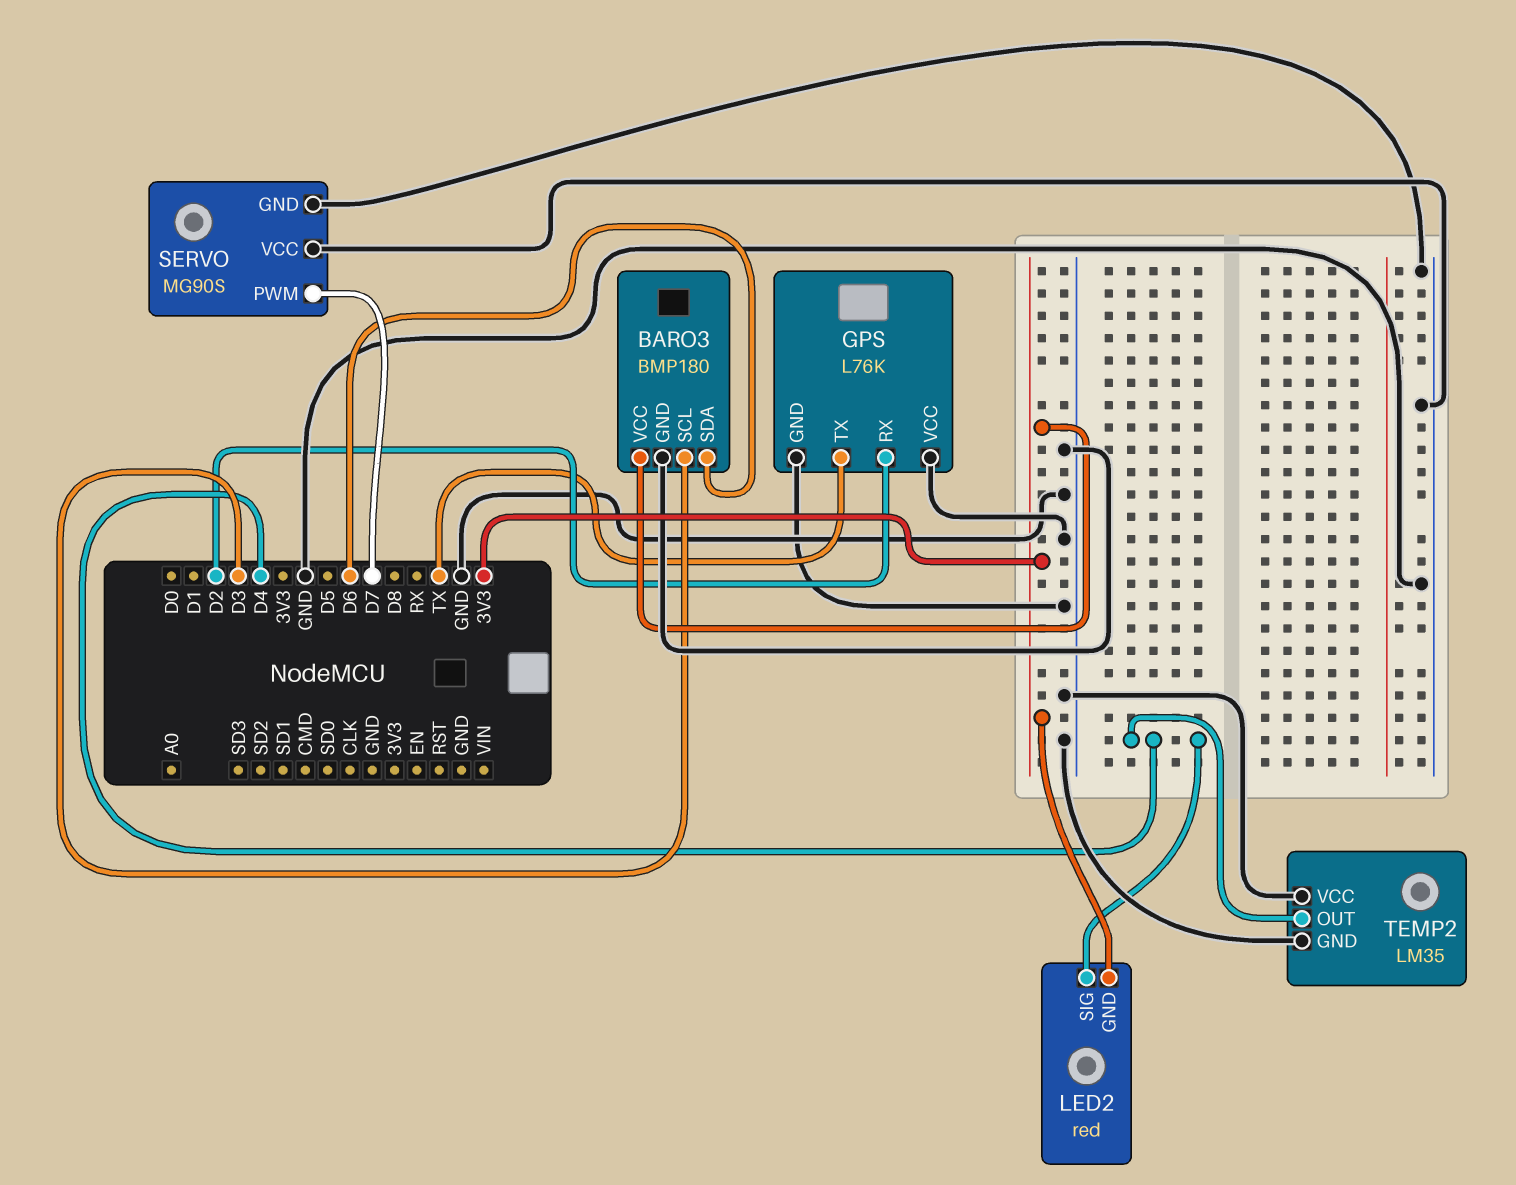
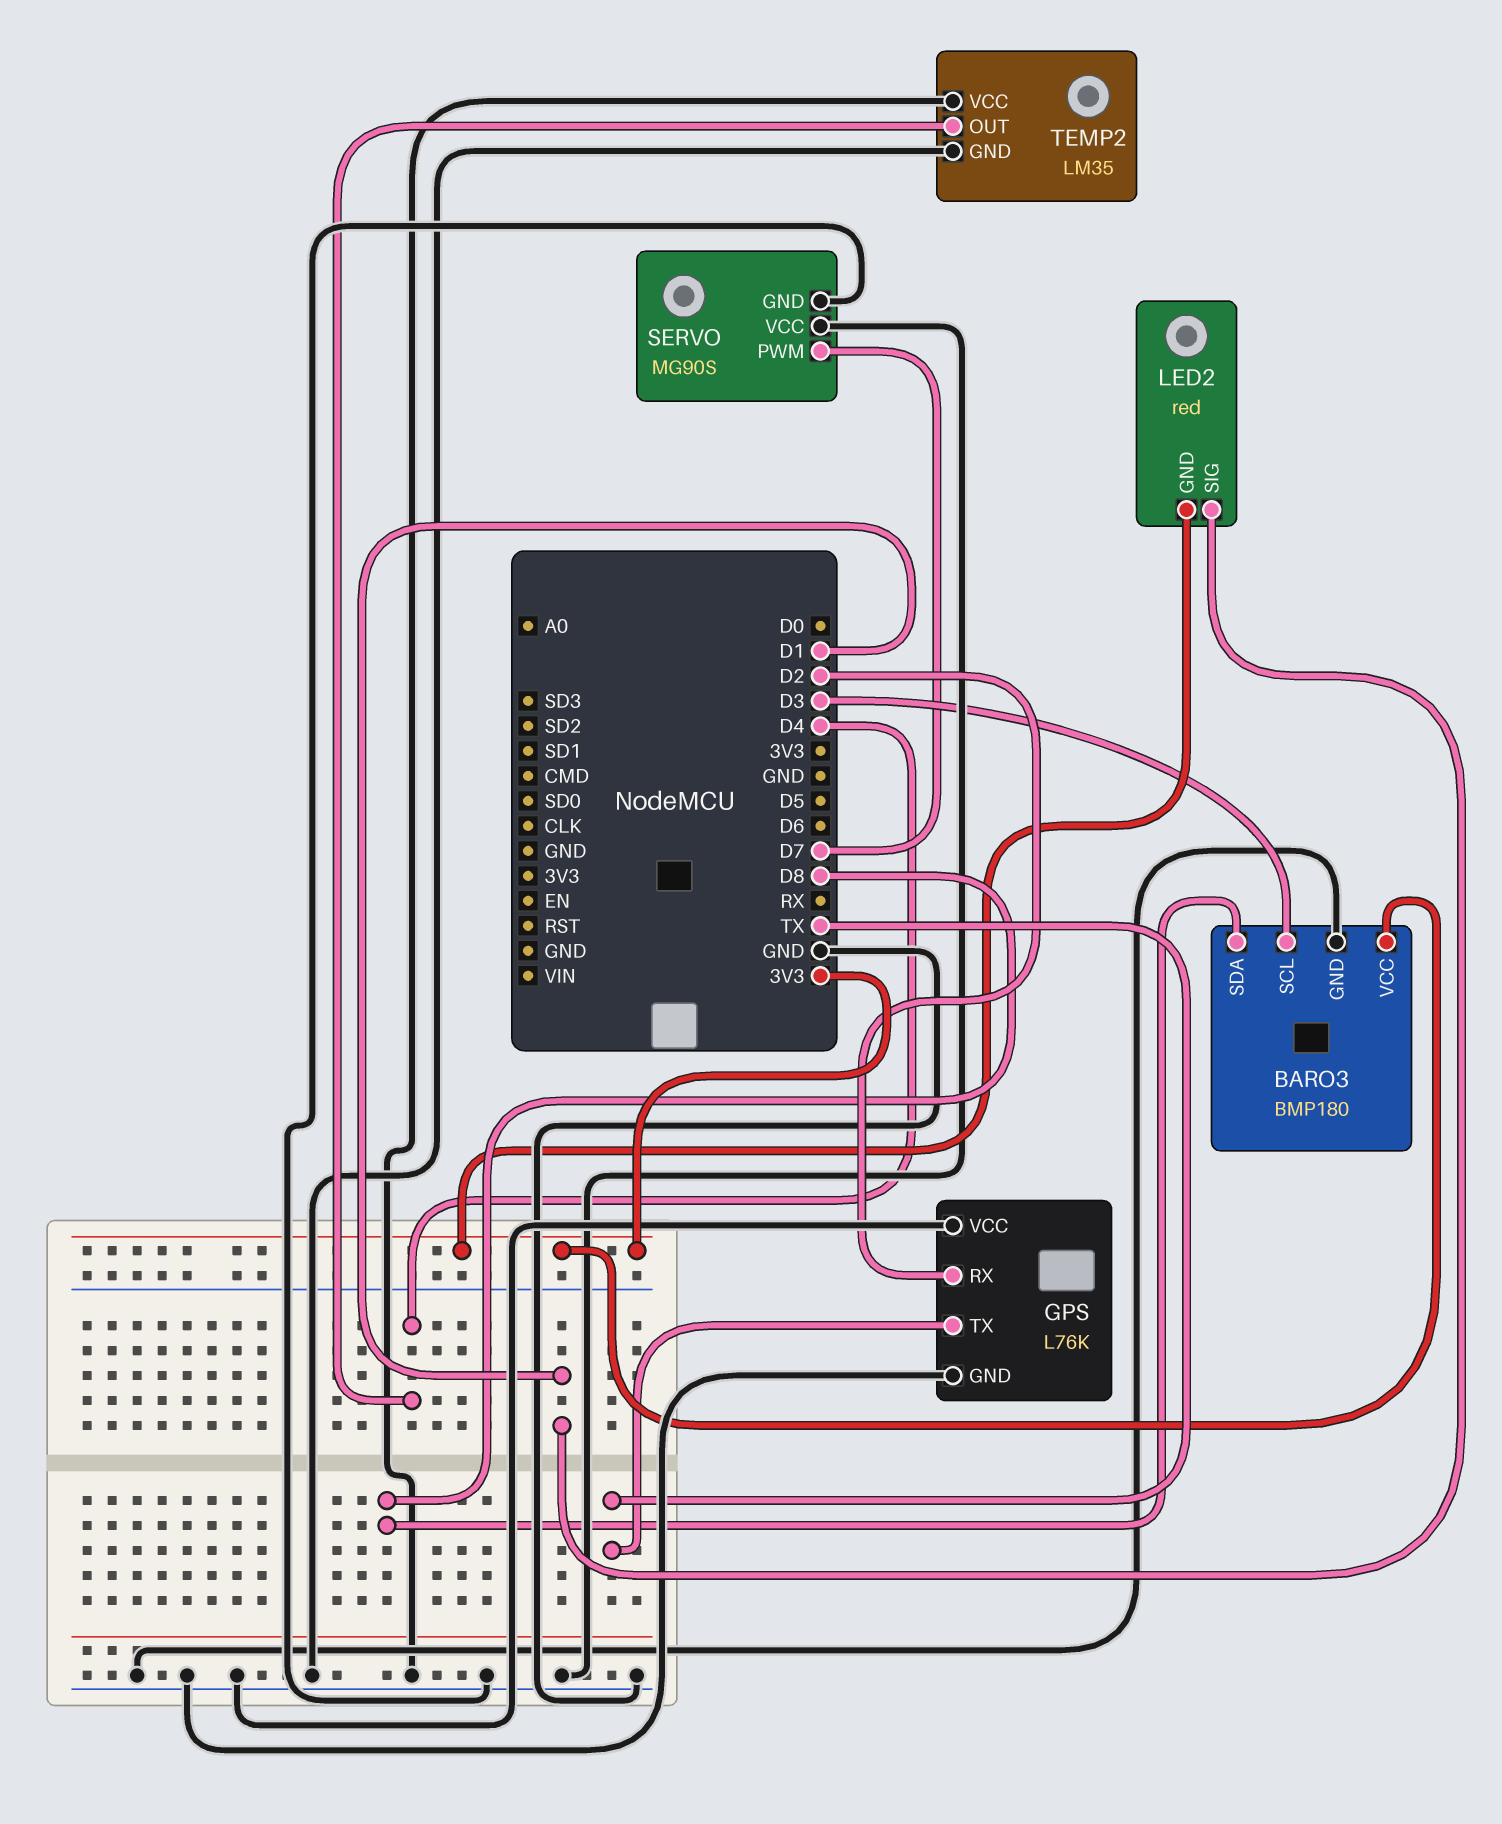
BARO3 pin SDA: D6 -> D8
LED2 pin SIG: D4 -> D1

